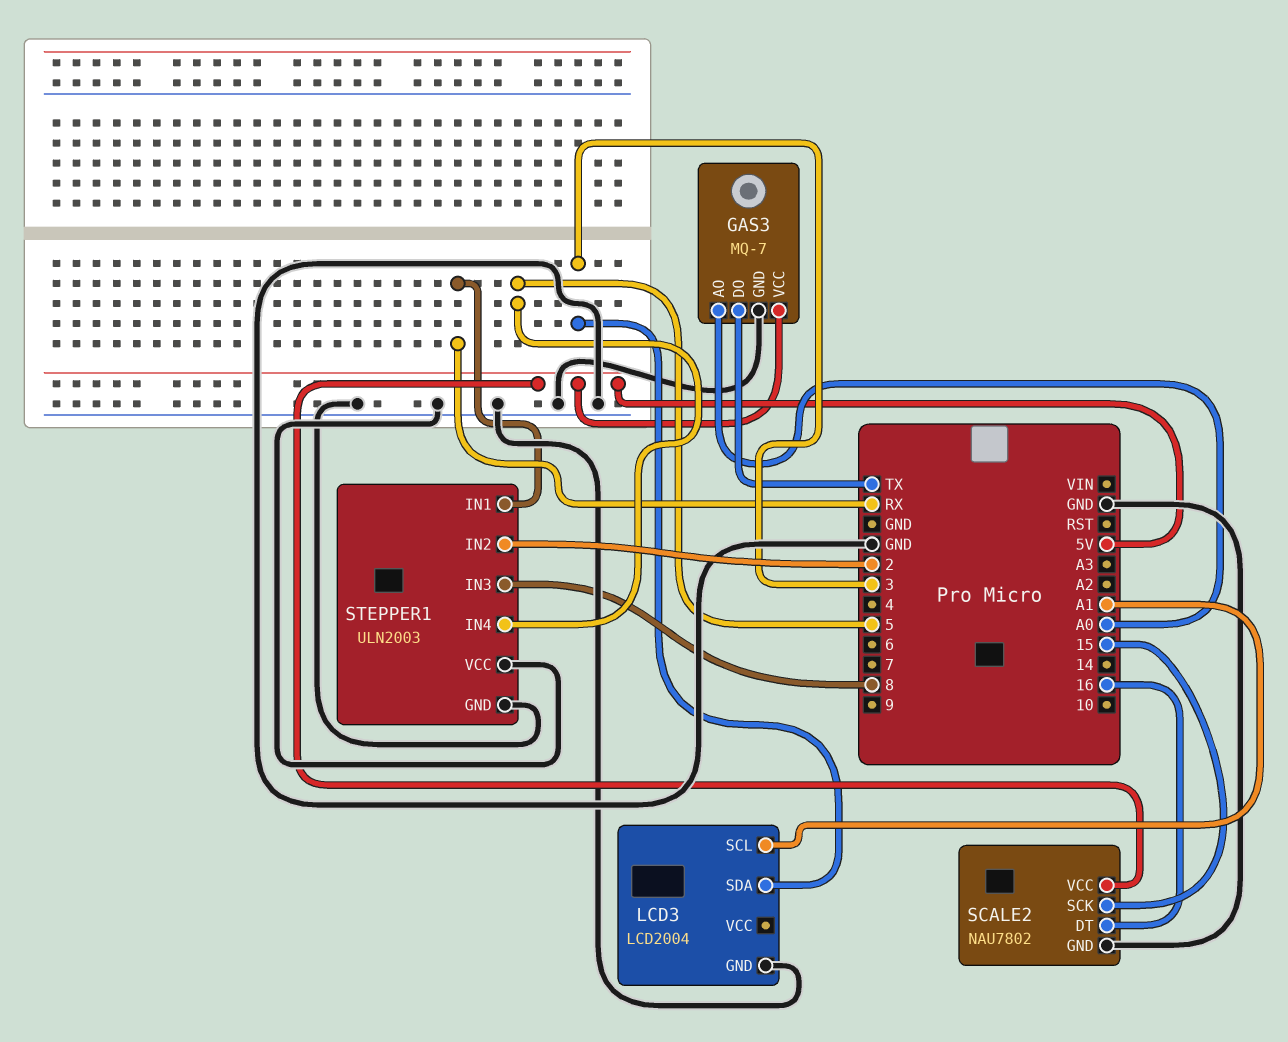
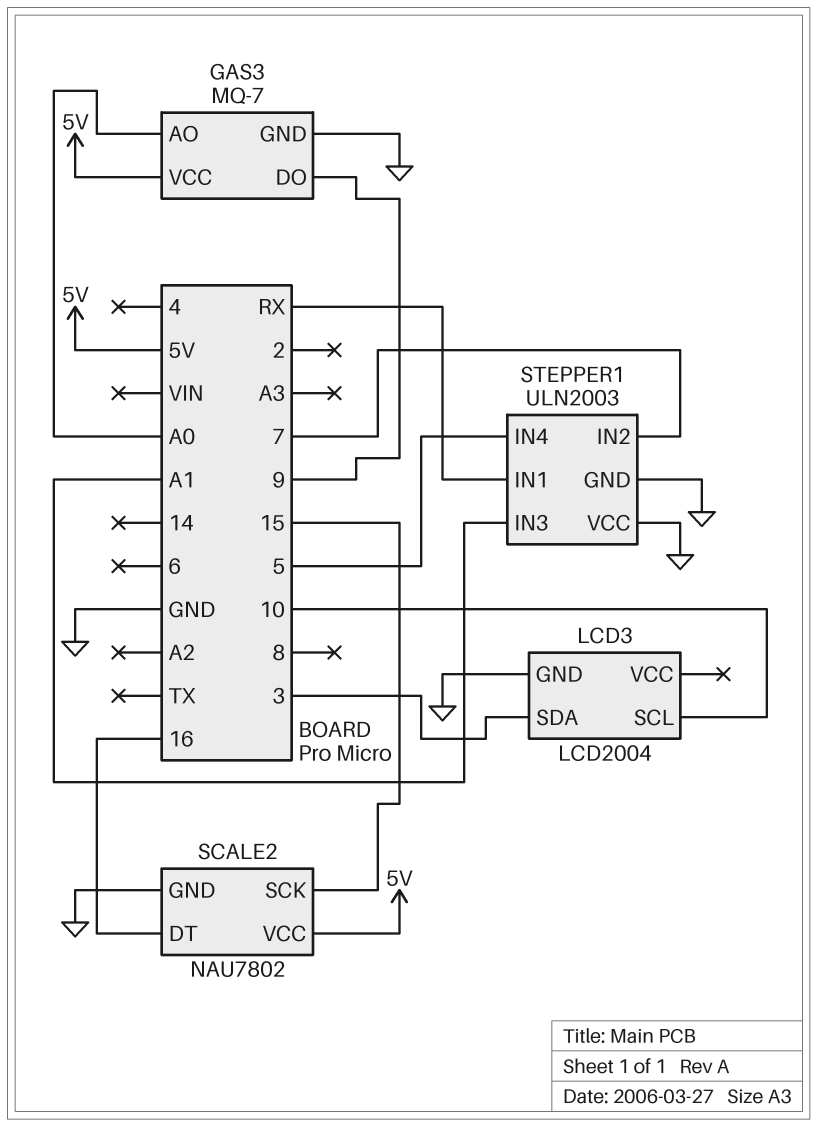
GAS3 pin DO: TX -> 9
LCD3 pin SCL: A1 -> 10
STEPPER1 pin IN2: 2 -> 7
STEPPER1 pin IN3: 8 -> A1

